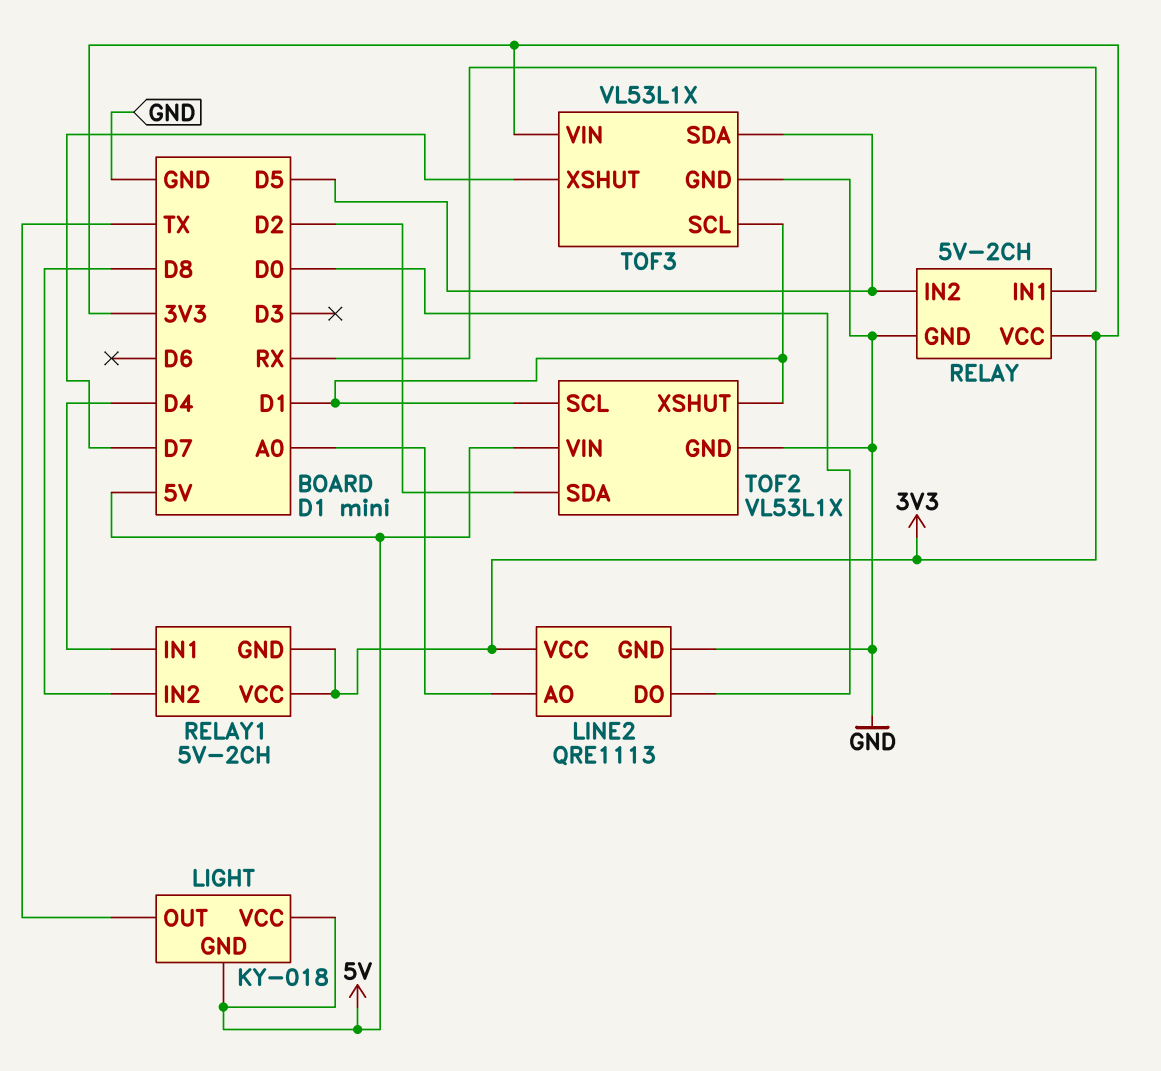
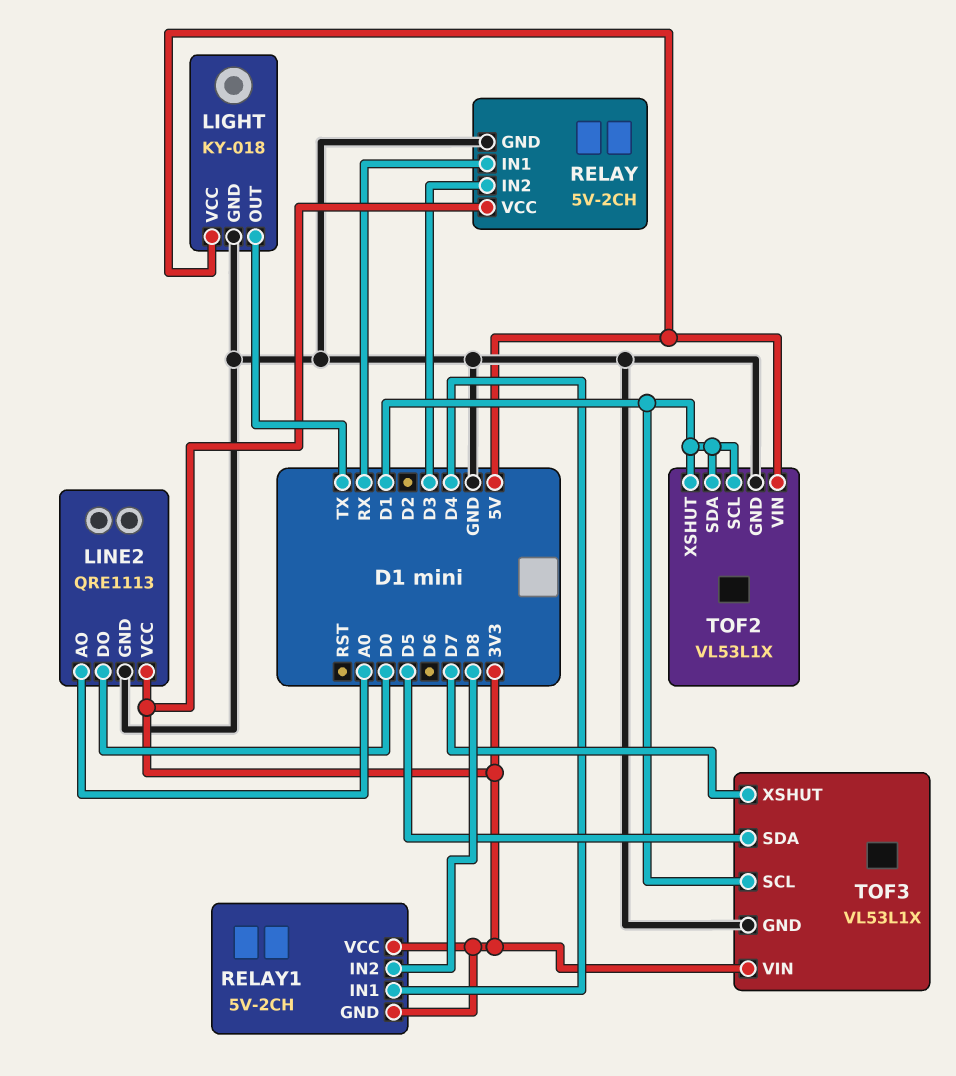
LIGHT pin GND: 5V -> GND
RELAY pin IN2: D5 -> D3
TOF2 pin SDA: D2 -> D1

